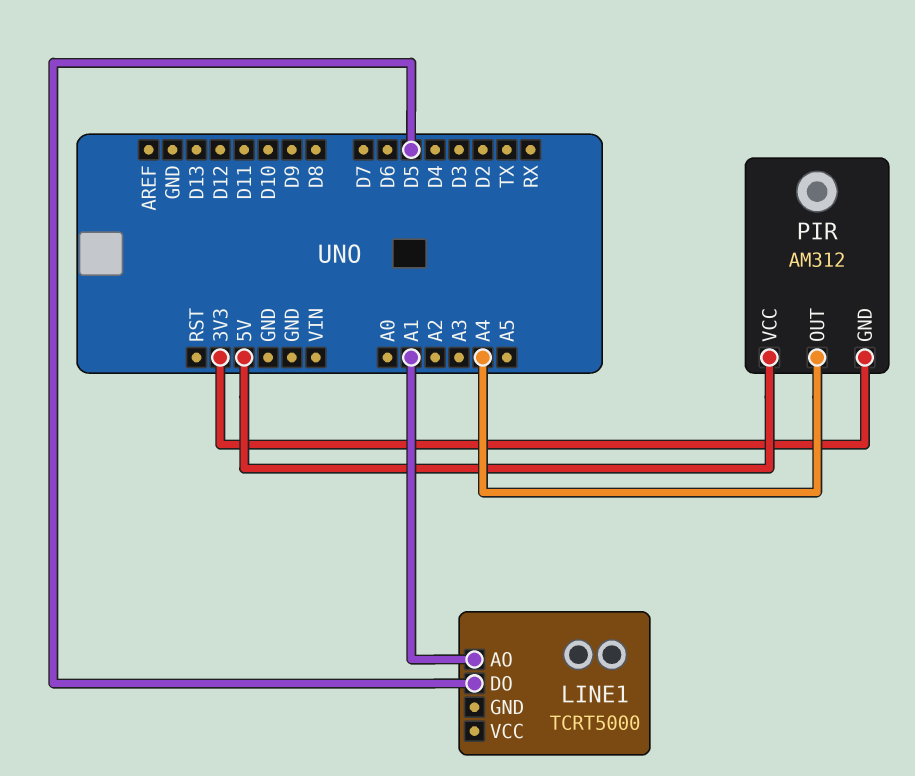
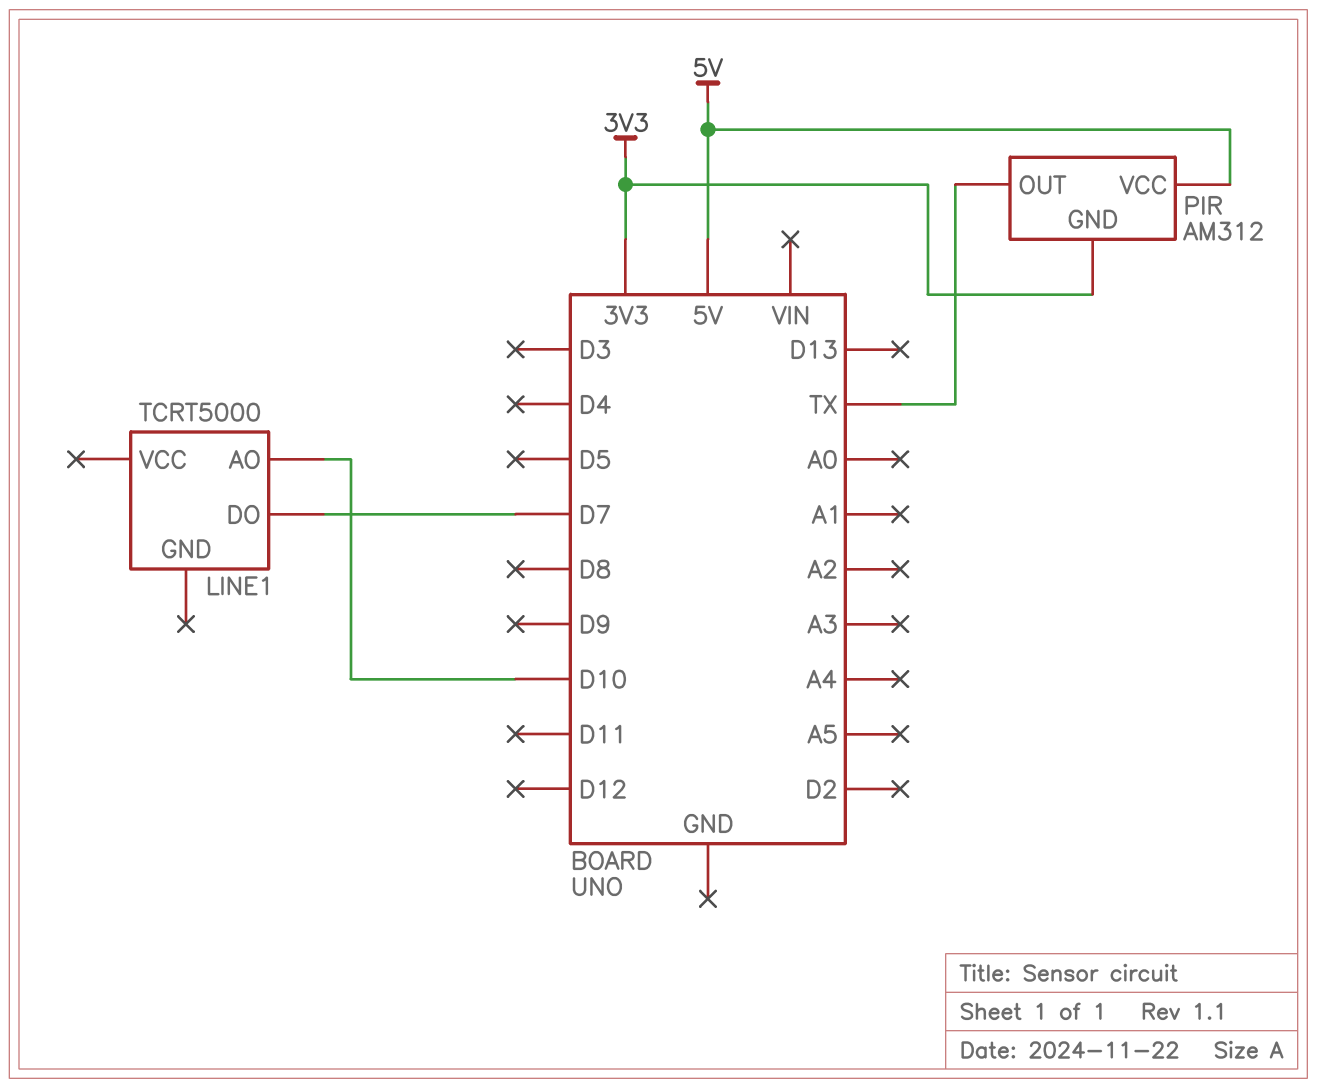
LINE1 pin AO: A1 -> D10
LINE1 pin DO: D5 -> D7
PIR pin OUT: A4 -> TX

